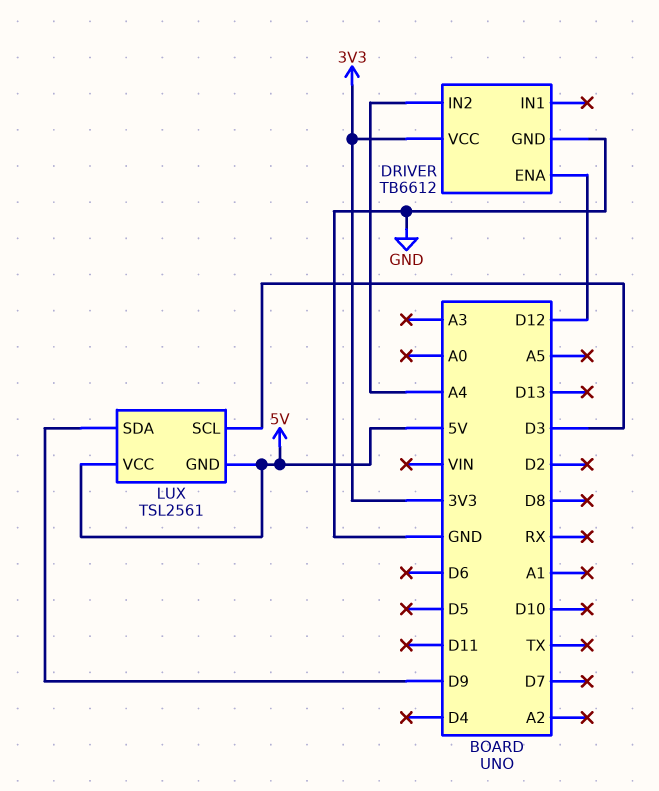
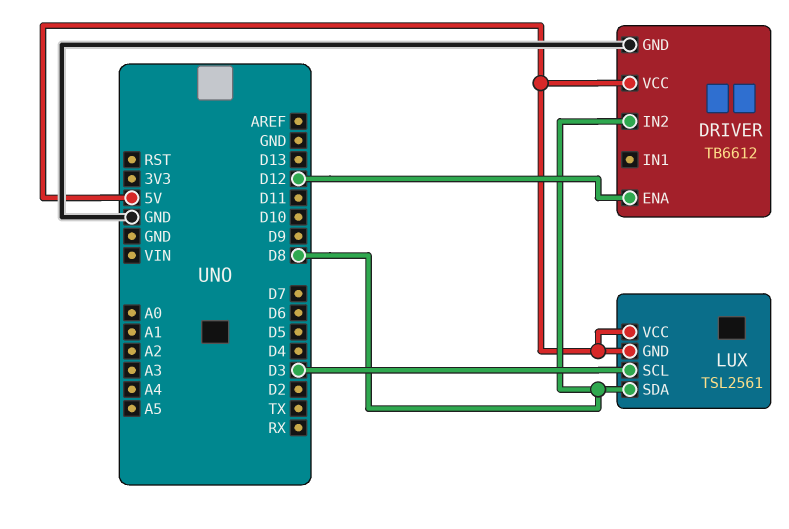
DRIVER pin IN2: A4 -> D8
DRIVER pin VCC: 3V3 -> 5V
LUX pin SDA: D9 -> D8

